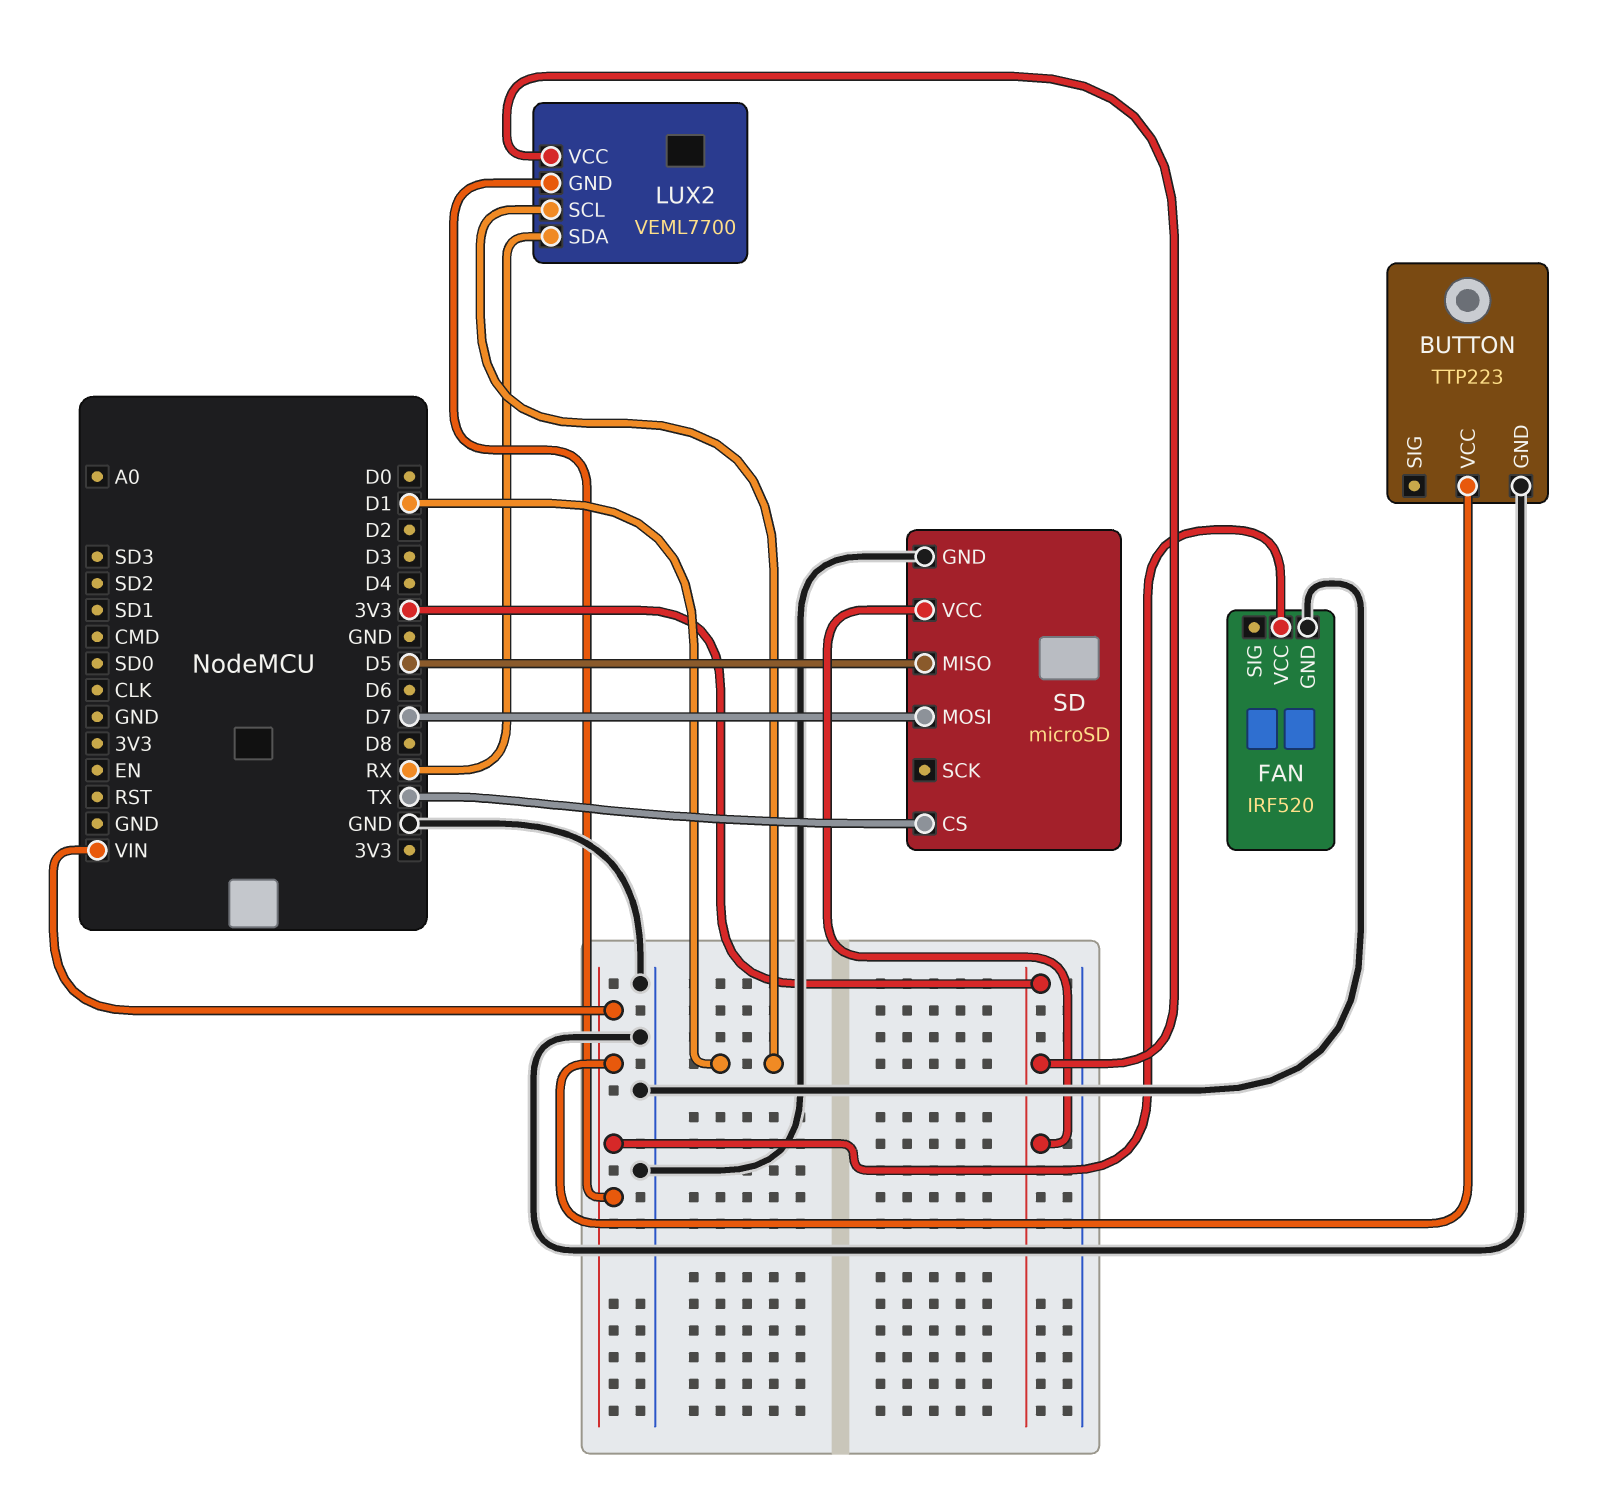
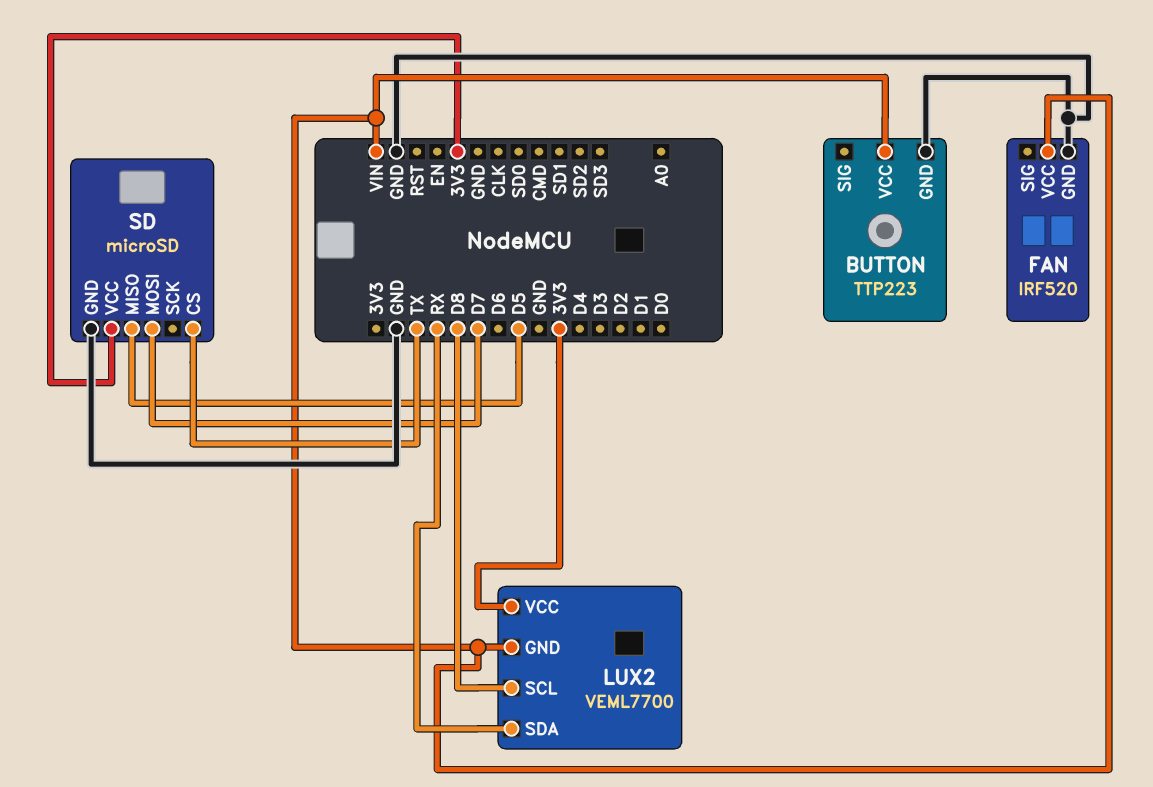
LUX2 pin SCL: D1 -> D8

